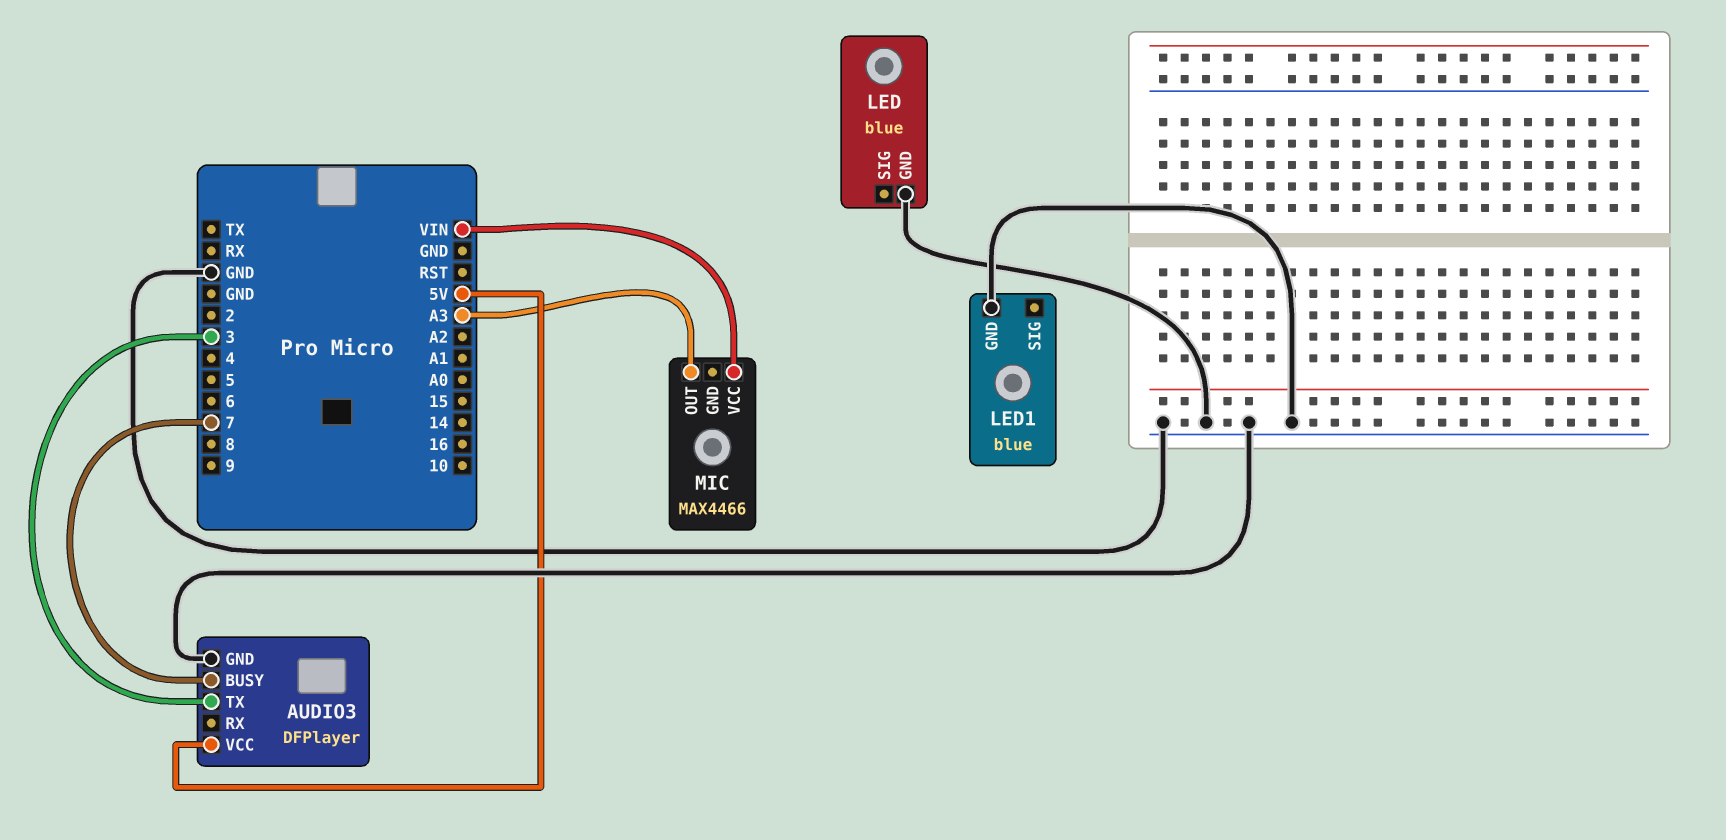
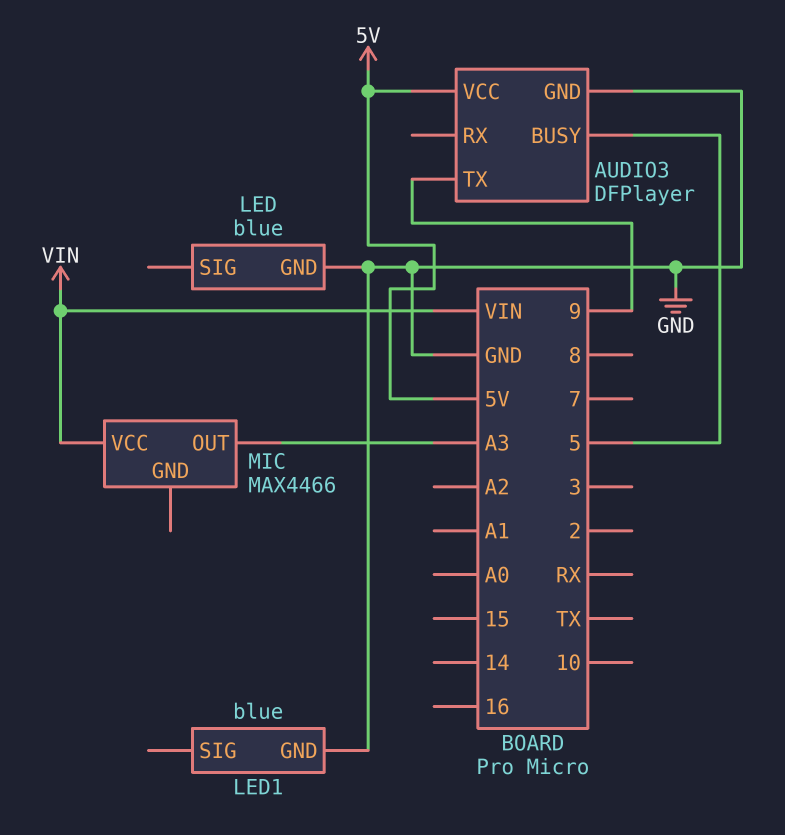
AUDIO3 pin BUSY: 7 -> 5
AUDIO3 pin TX: 3 -> 9

